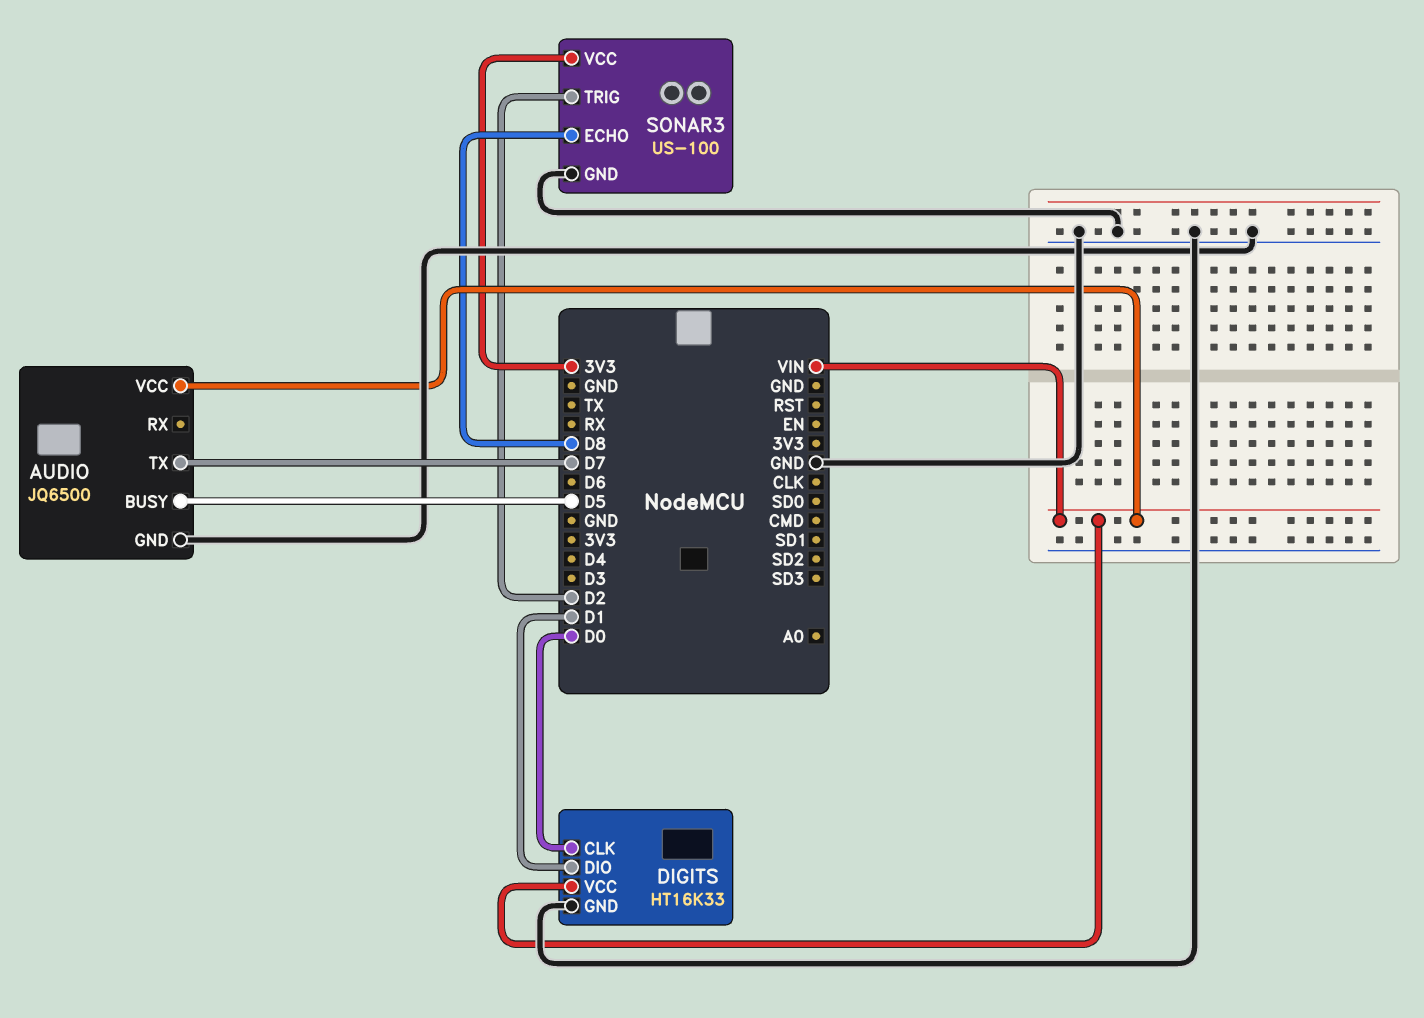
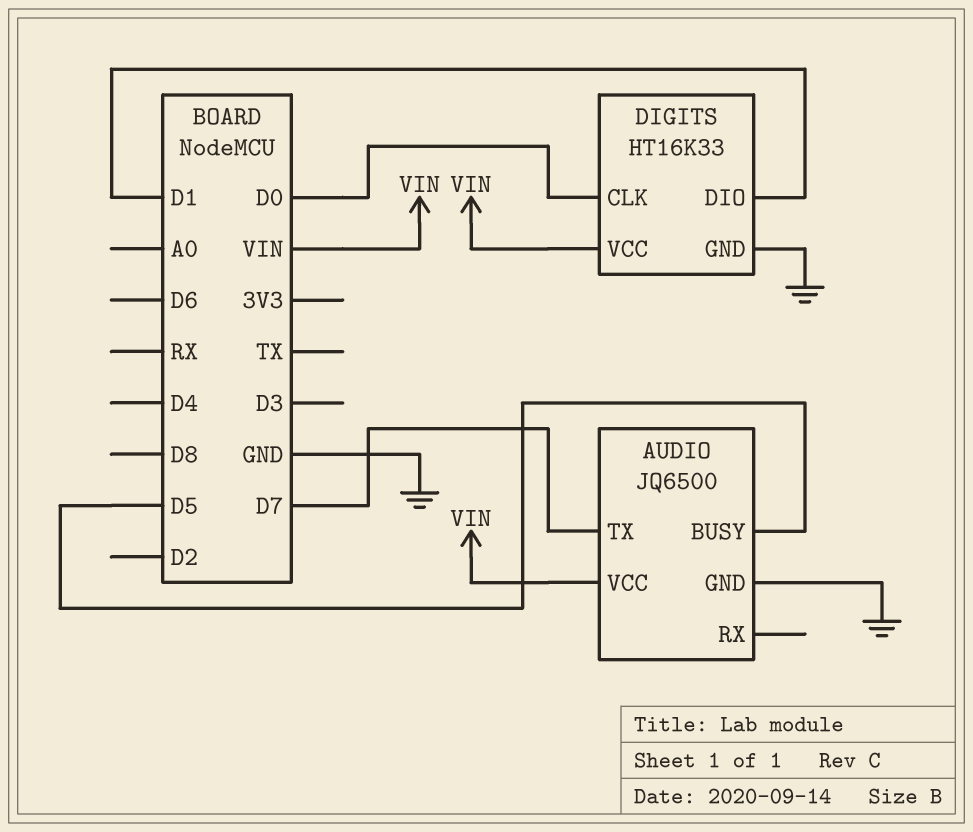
SONAR3: US-100 -> none
SONAR3 pin ECHO: D8 -> none
SONAR3 pin GND: GND -> none
SONAR3 pin TRIG: D2 -> none
SONAR3 pin VCC: 3V3 -> none

